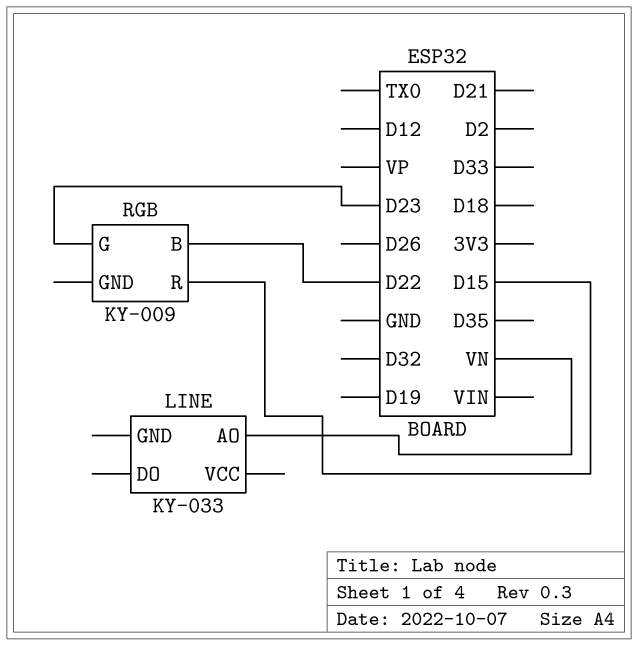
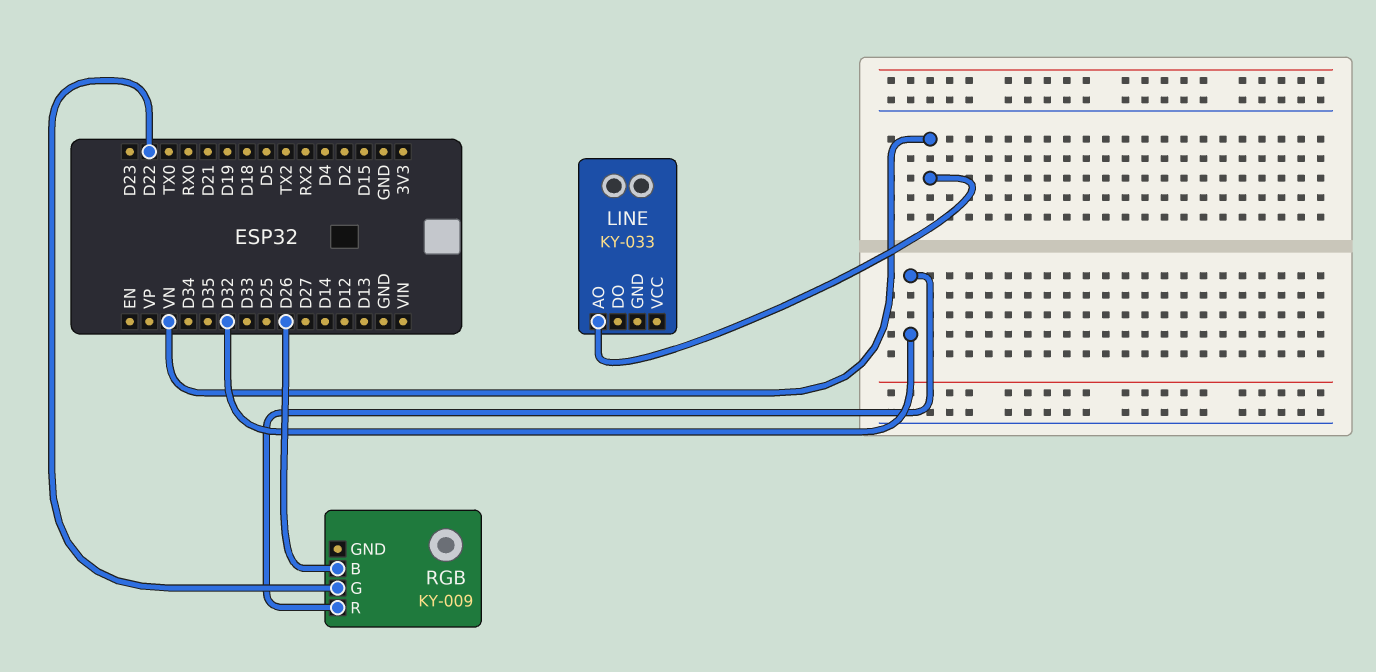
RGB pin B: D22 -> D26
RGB pin G: D23 -> D22
RGB pin R: D15 -> D32

